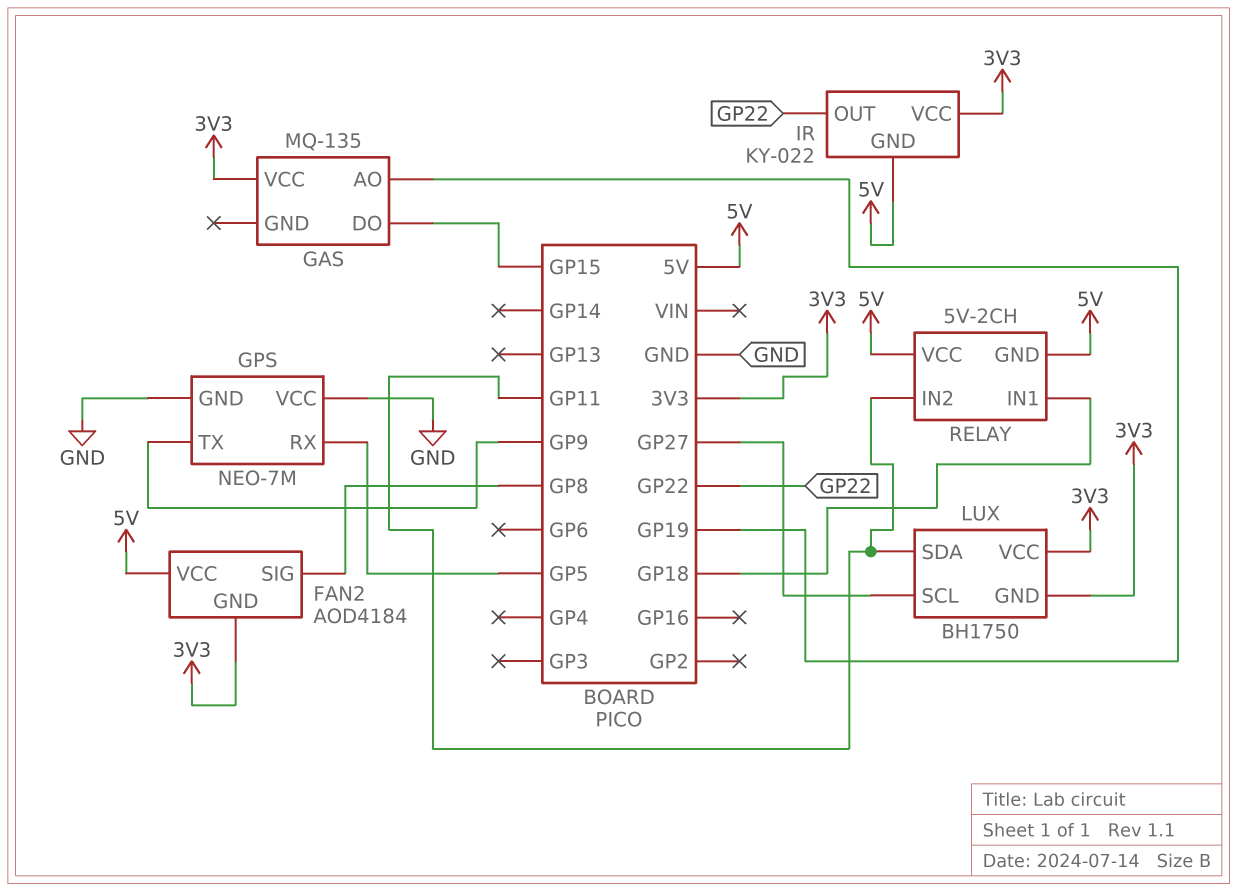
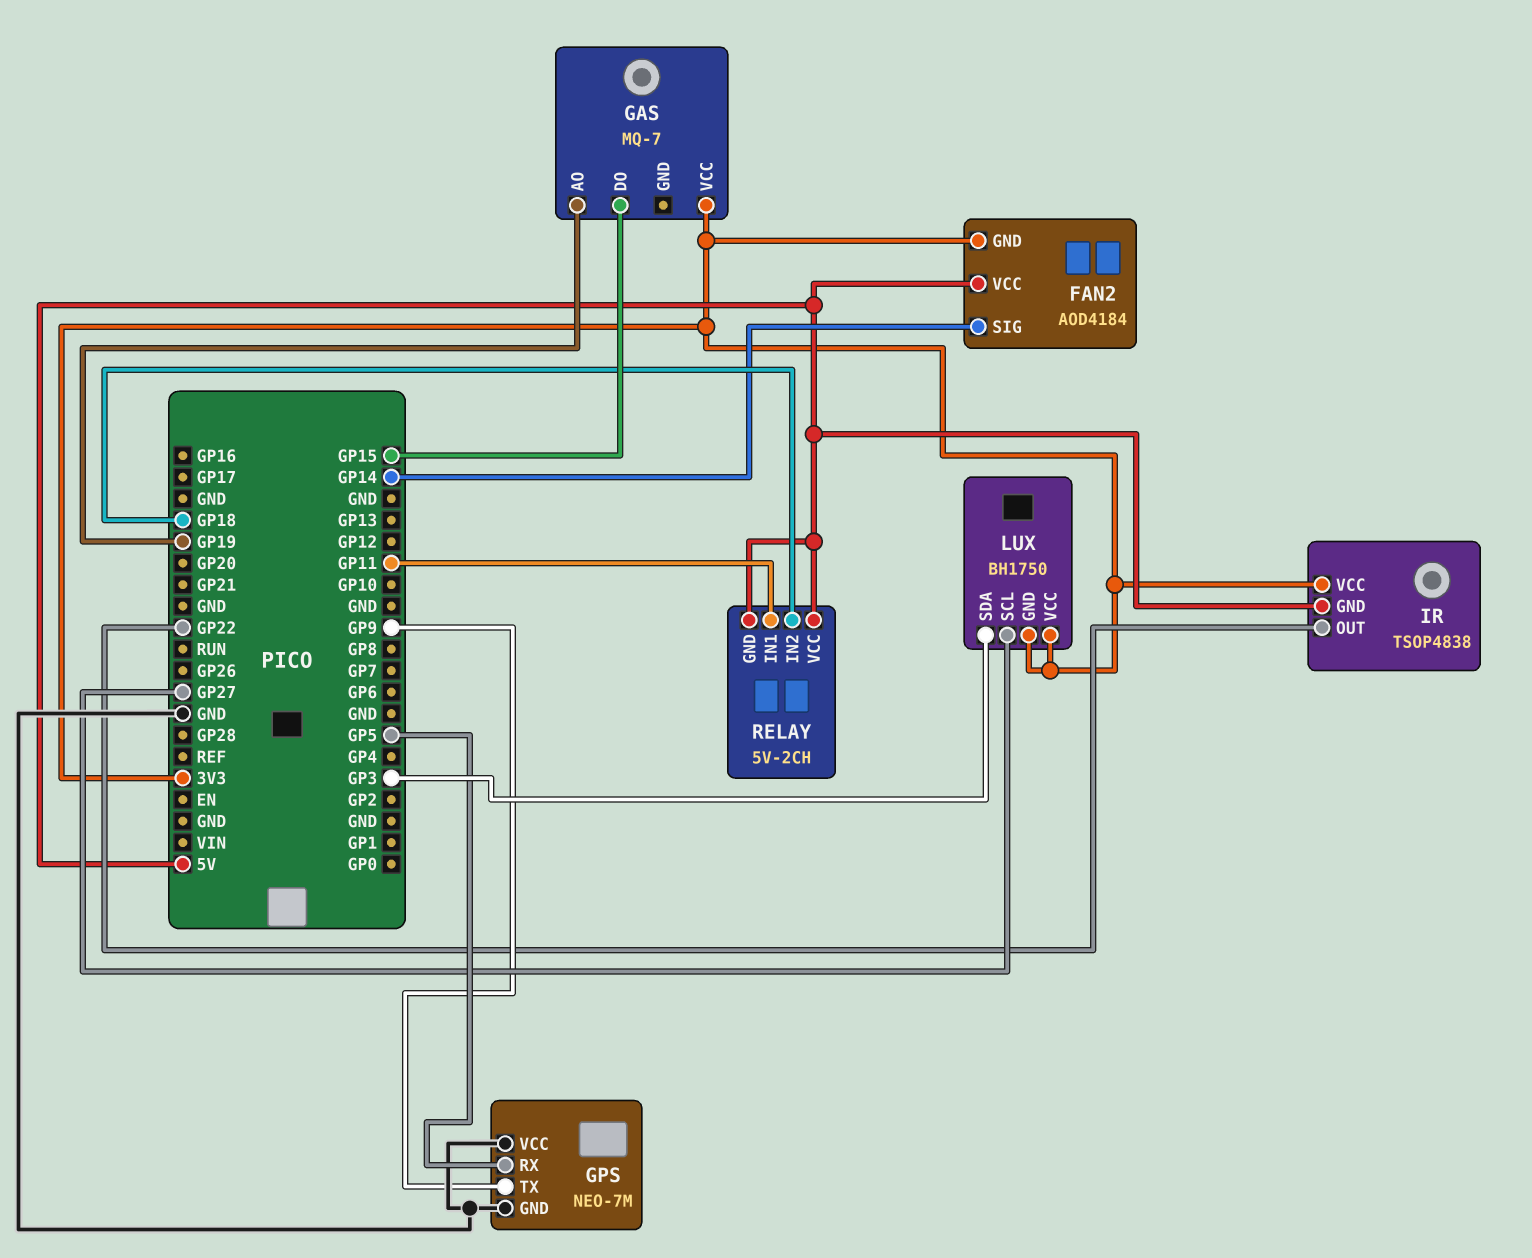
FAN2 pin SIG: GP8 -> GP14
GAS: MQ-135 -> MQ-7
IR: KY-022 -> TSOP4838
LUX pin SDA: GP11 -> GP3
RELAY pin IN1: GP18 -> GP11
RELAY pin IN2: GP11 -> GP18

